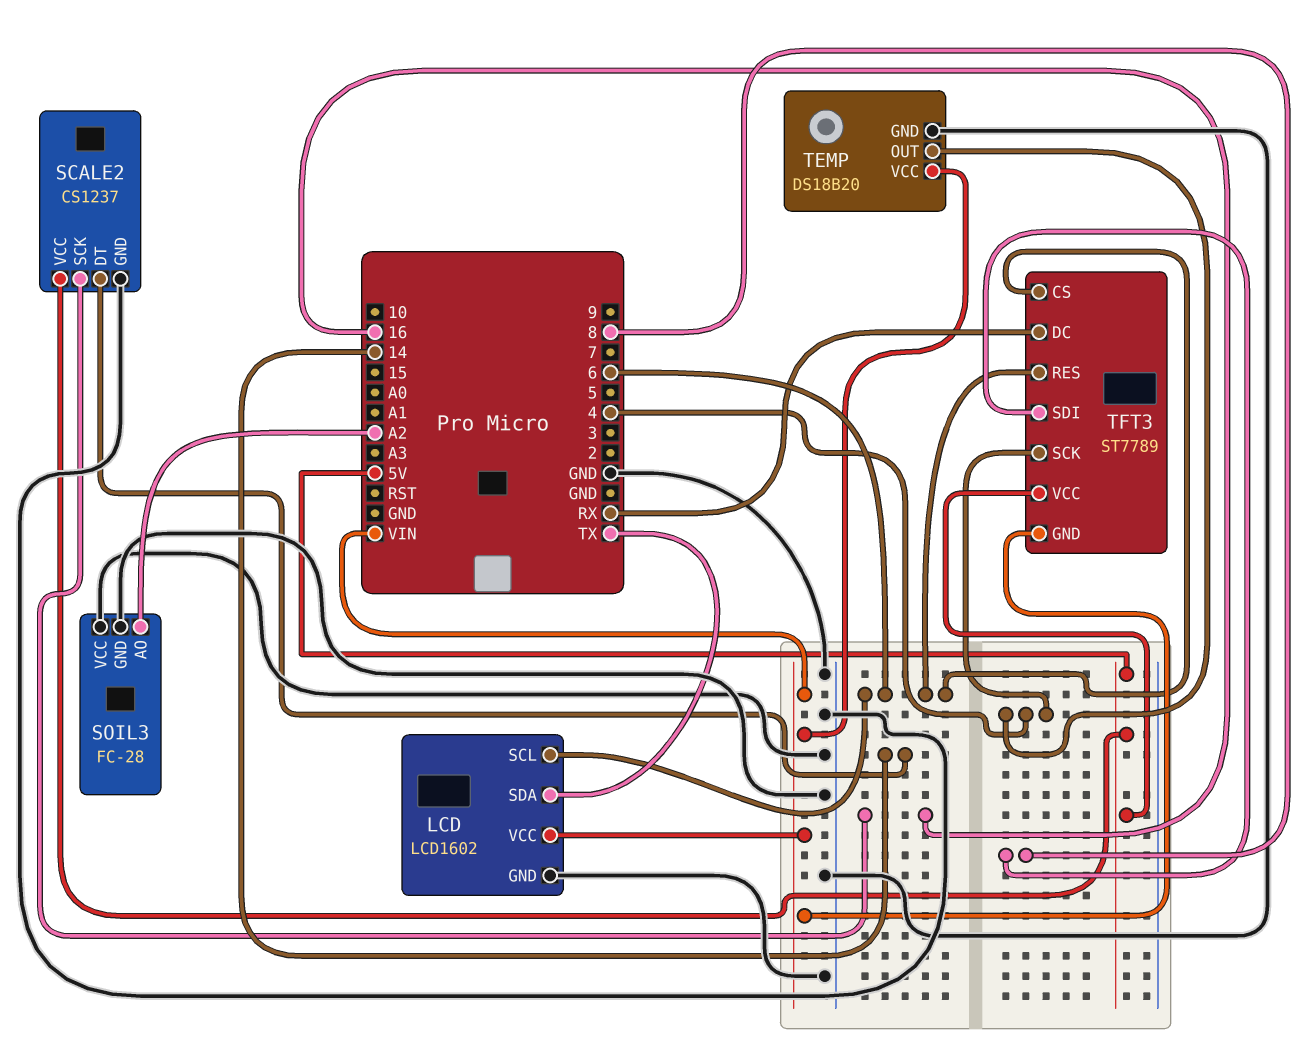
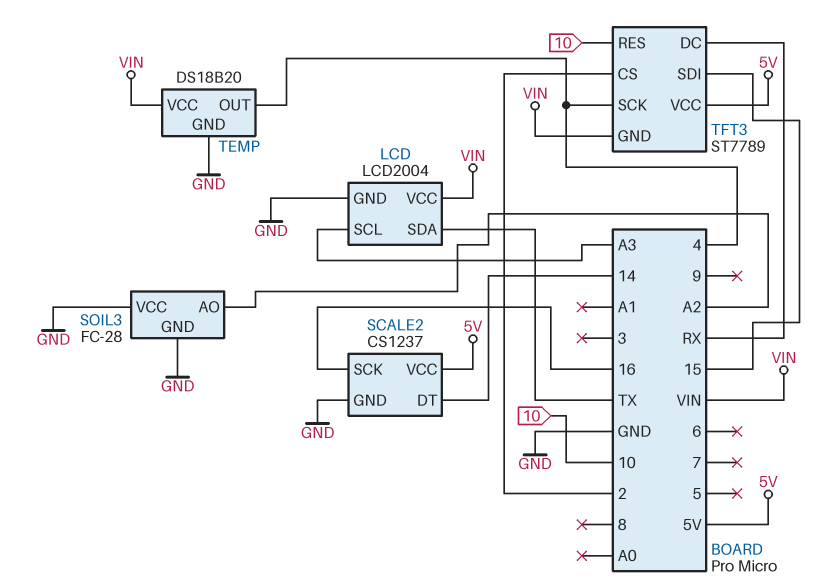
LCD: LCD1602 -> LCD2004
LCD pin SCL: 6 -> A3
TFT3 pin CS: 6 -> 2
TFT3 pin RES: 6 -> 10
TFT3 pin SDI: 8 -> 15

